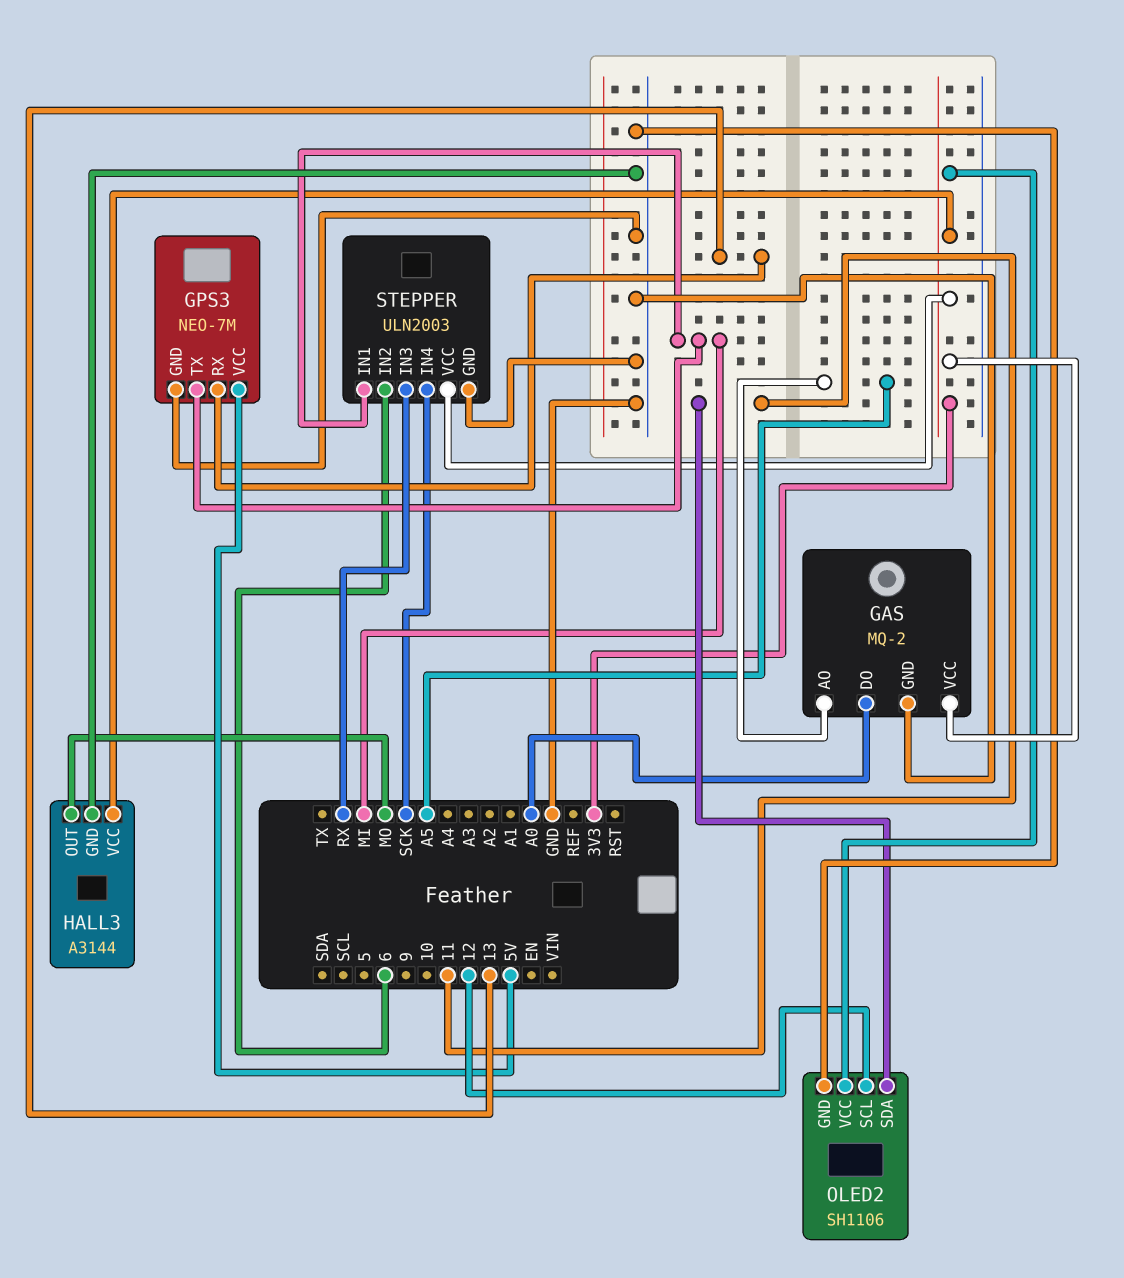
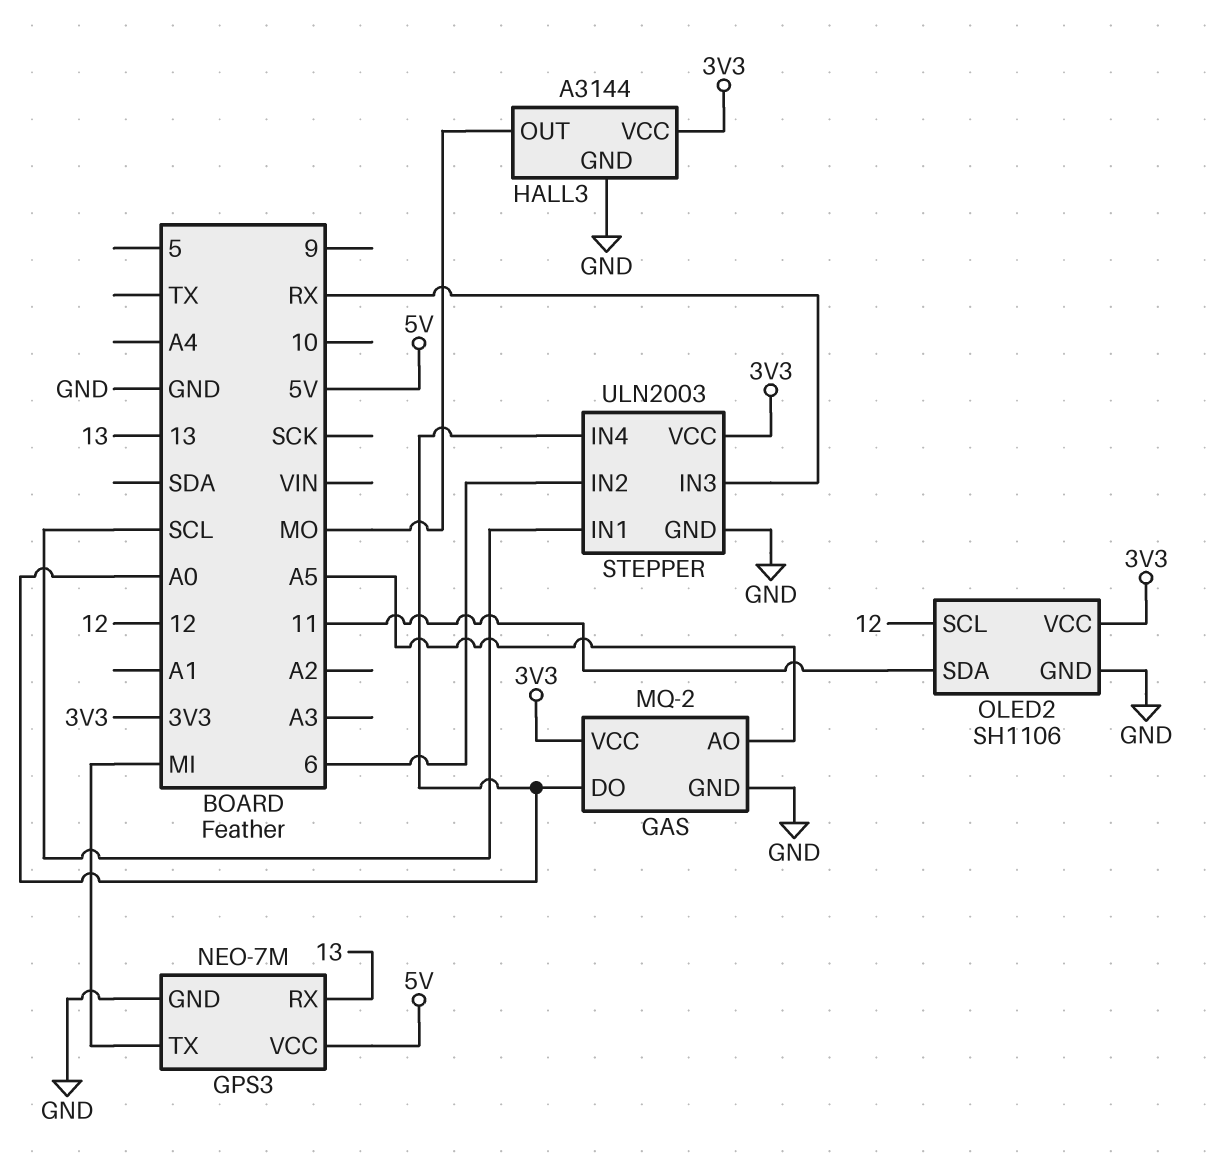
STEPPER pin IN1: MI -> SCL
STEPPER pin IN4: SCK -> A0

